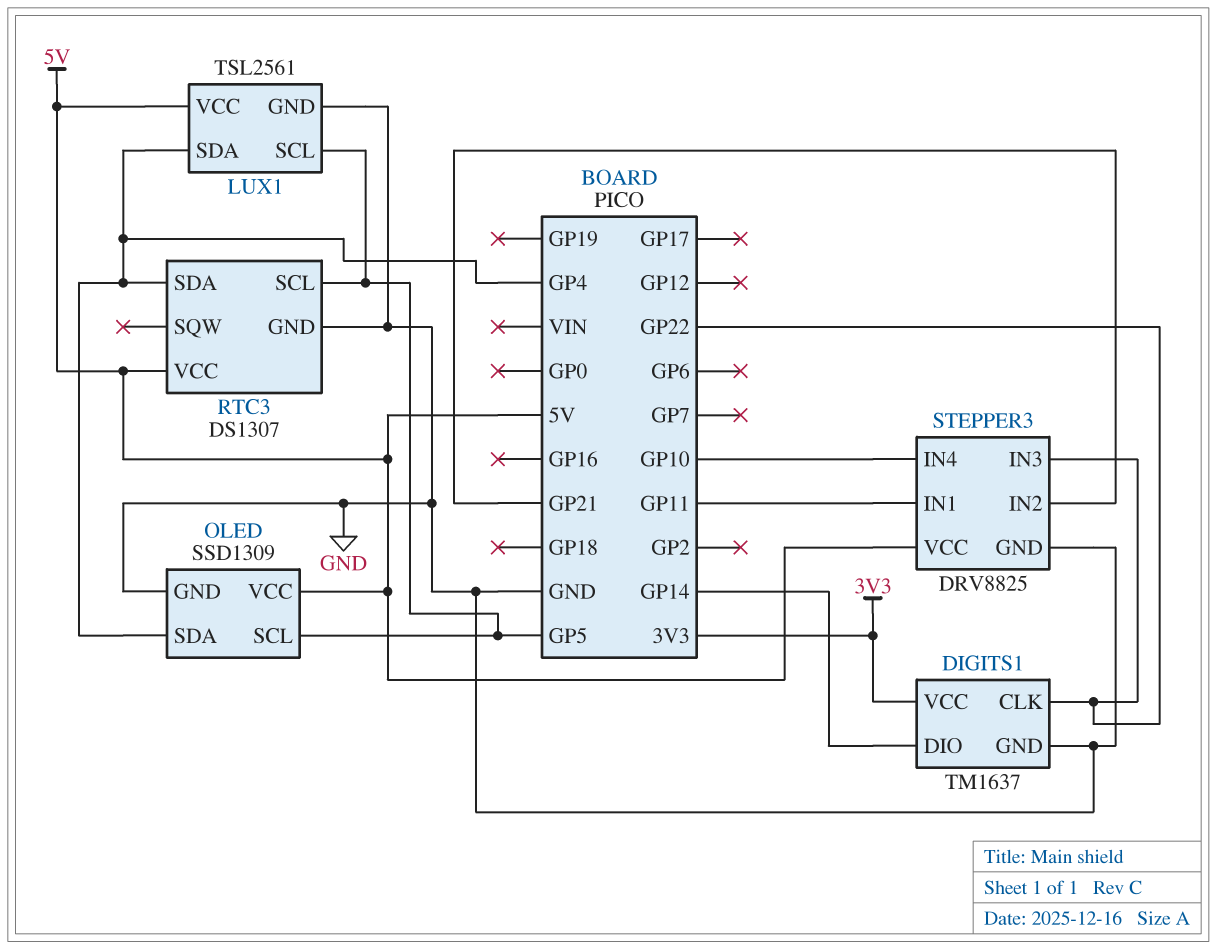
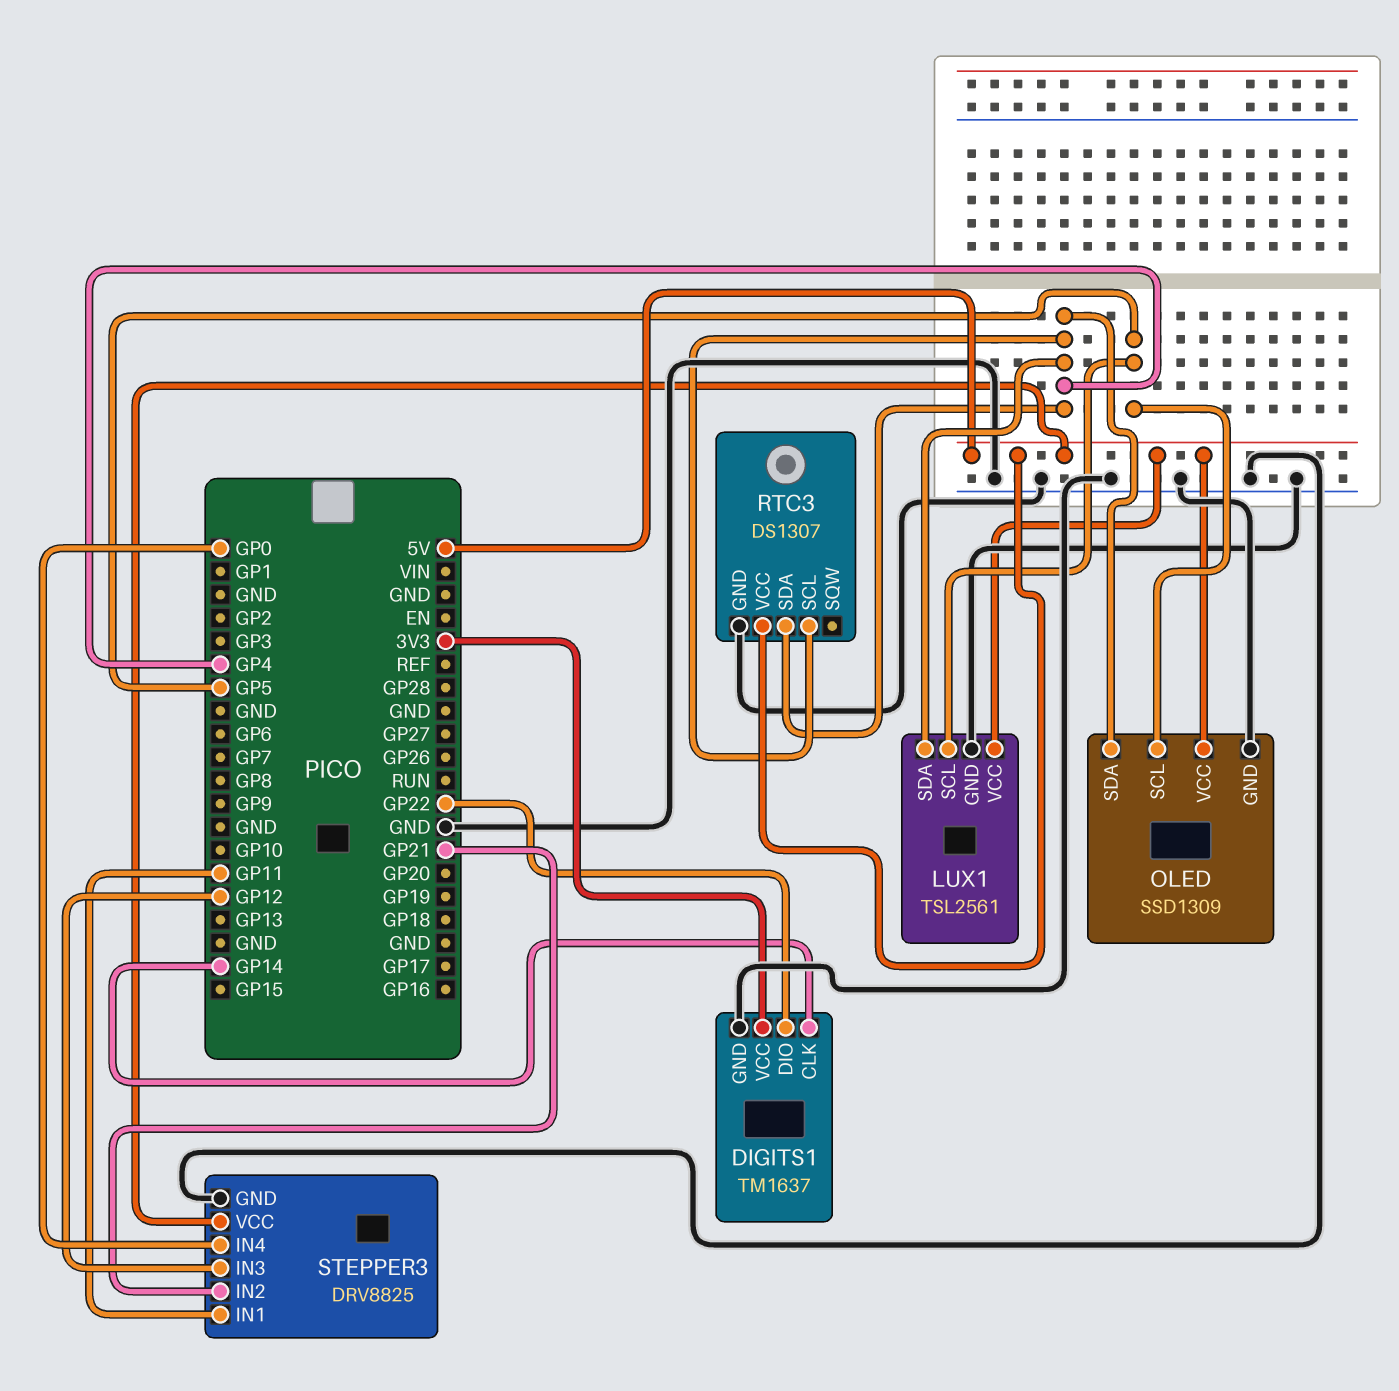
DIGITS1 pin CLK: GP22 -> GP14
DIGITS1 pin DIO: GP14 -> GP22
RTC3 pin SCL: GP5 -> GP4
STEPPER3 pin IN3: GP22 -> GP12
STEPPER3 pin IN4: GP10 -> GP0

